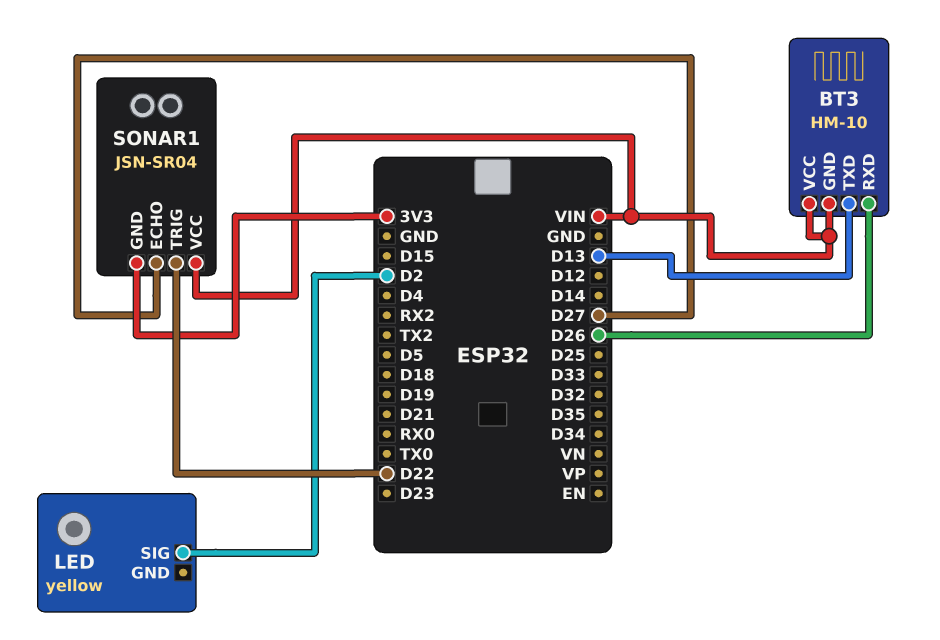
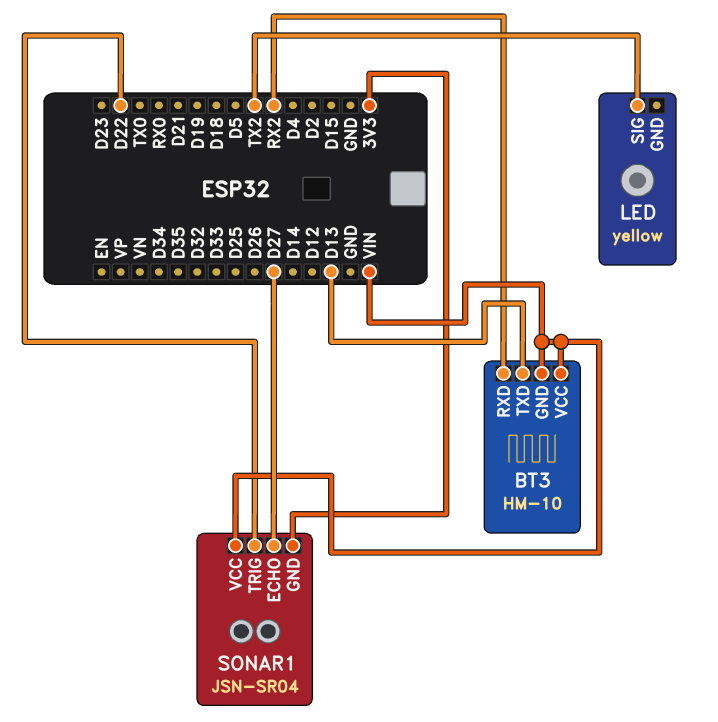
BT3 pin RXD: D26 -> RX2
LED pin SIG: D2 -> TX2

